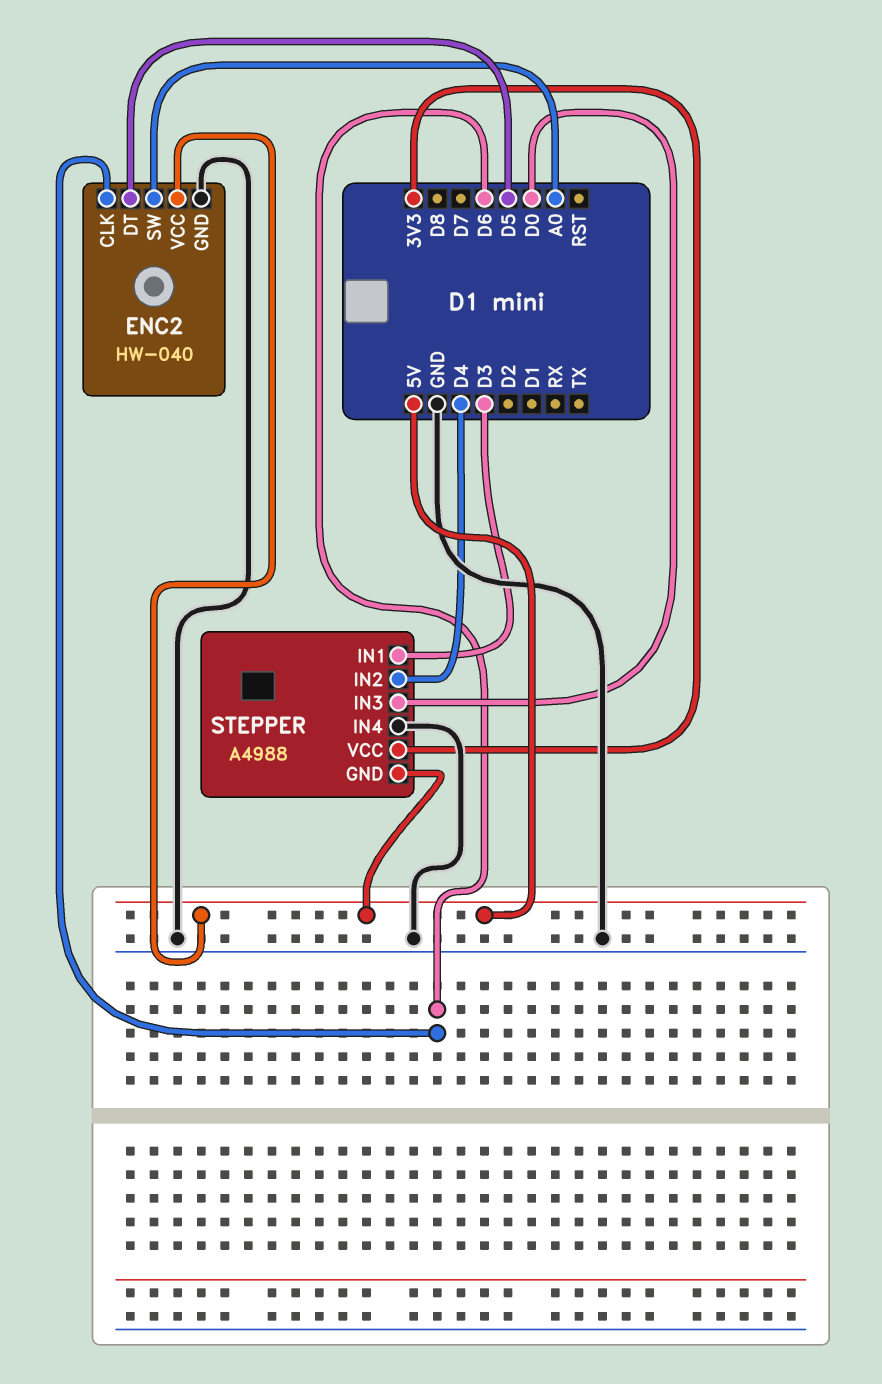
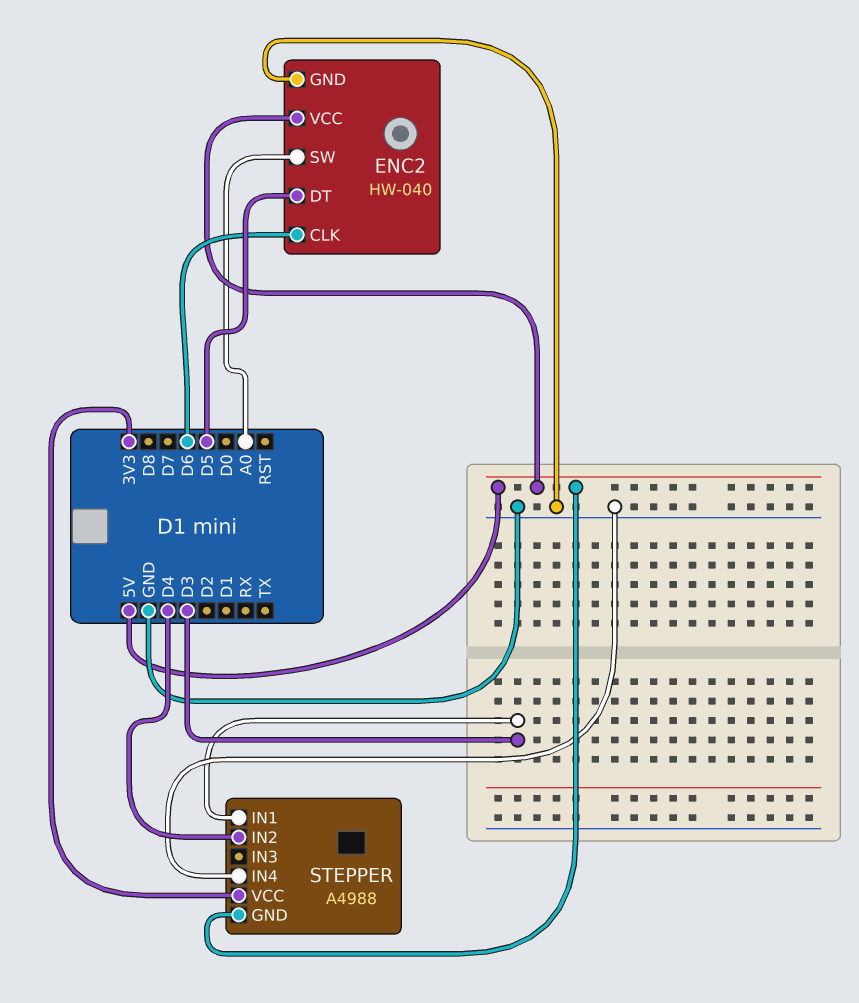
STEPPER pin IN3: D0 -> none

